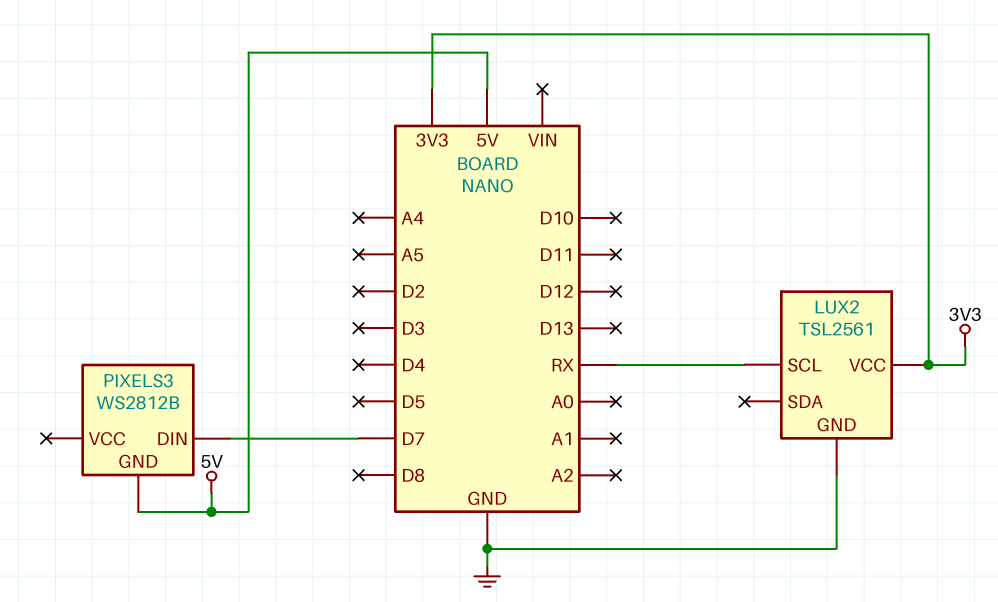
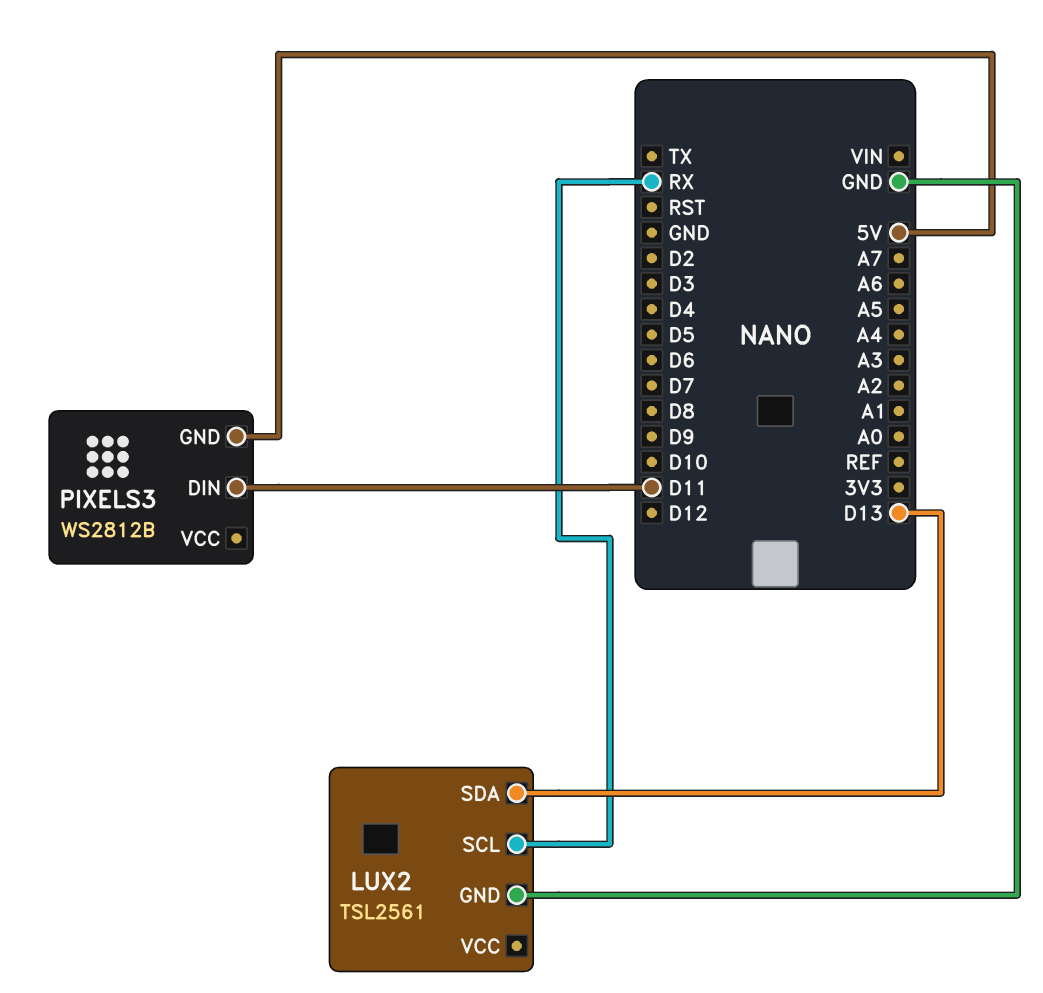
LUX2 pin SDA: none -> D13
LUX2 pin VCC: 3V3 -> none
PIXELS3 pin DIN: D7 -> D11

